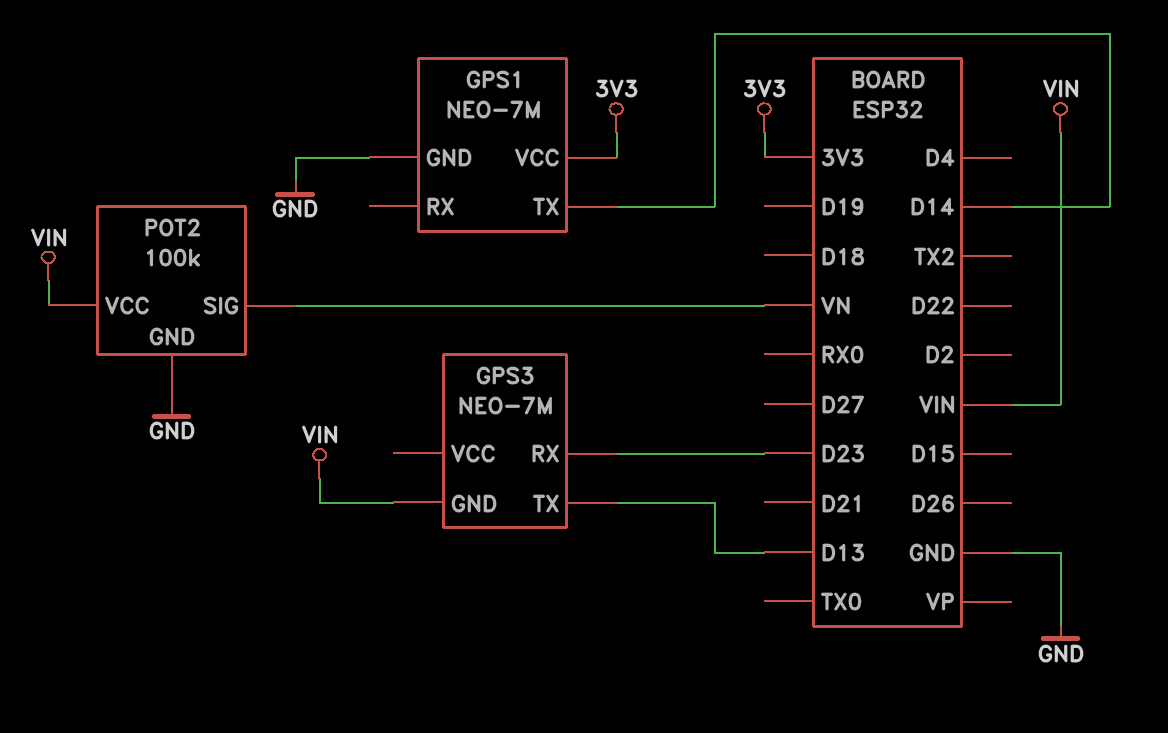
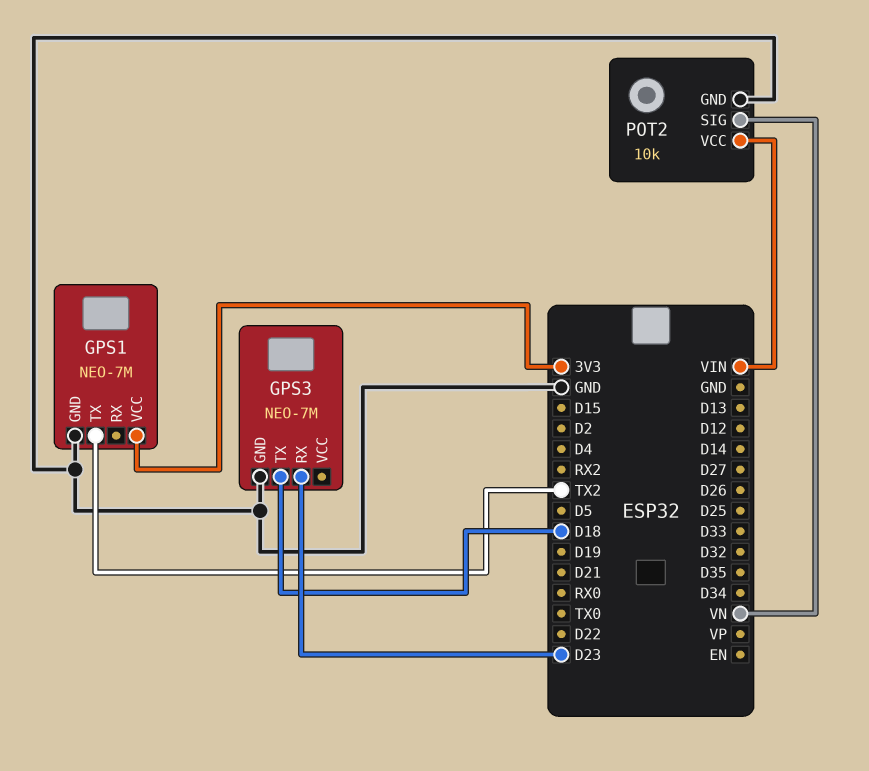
GPS1 pin TX: D14 -> TX2
GPS3 pin GND: VIN -> GND
GPS3 pin TX: D13 -> D18
POT2: 100k -> 10k

